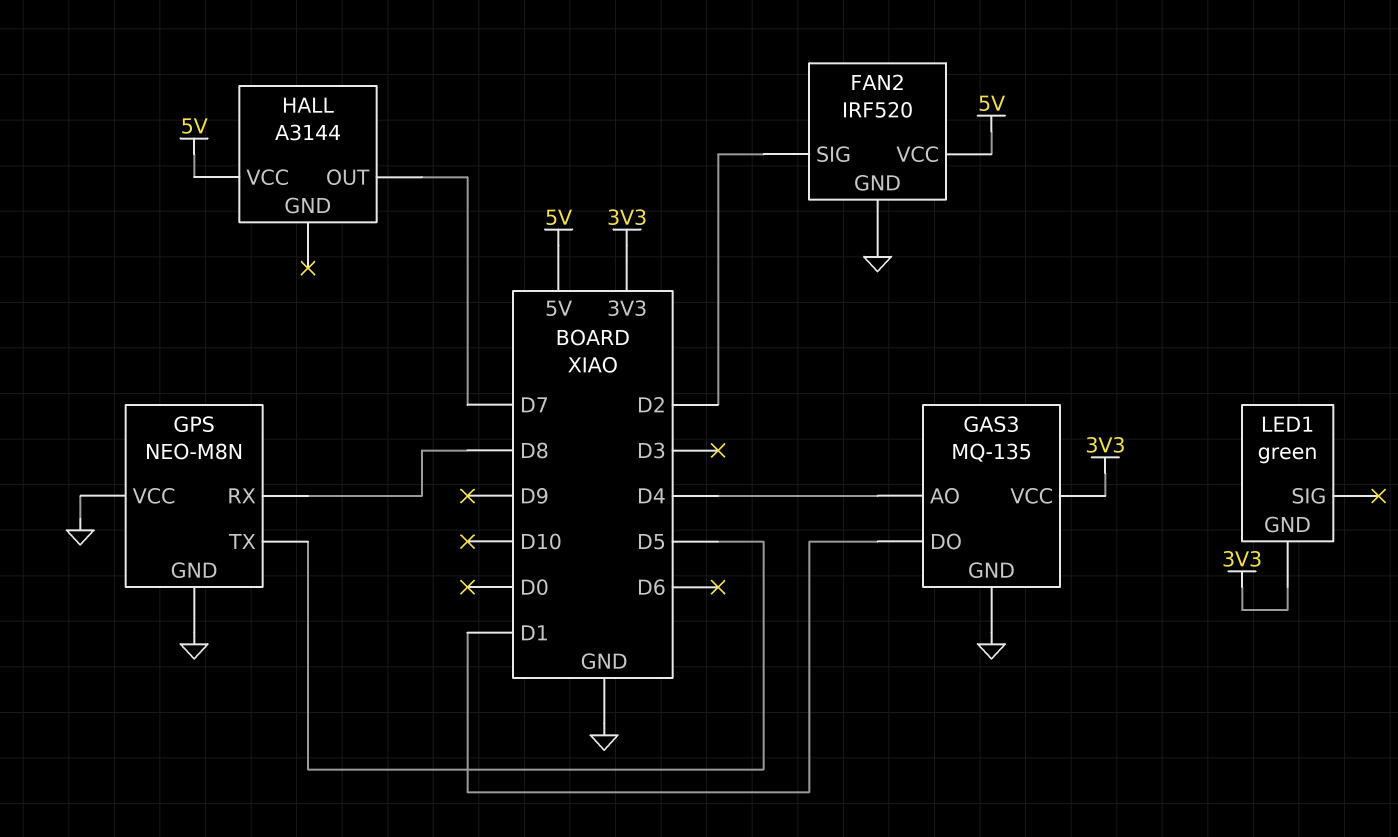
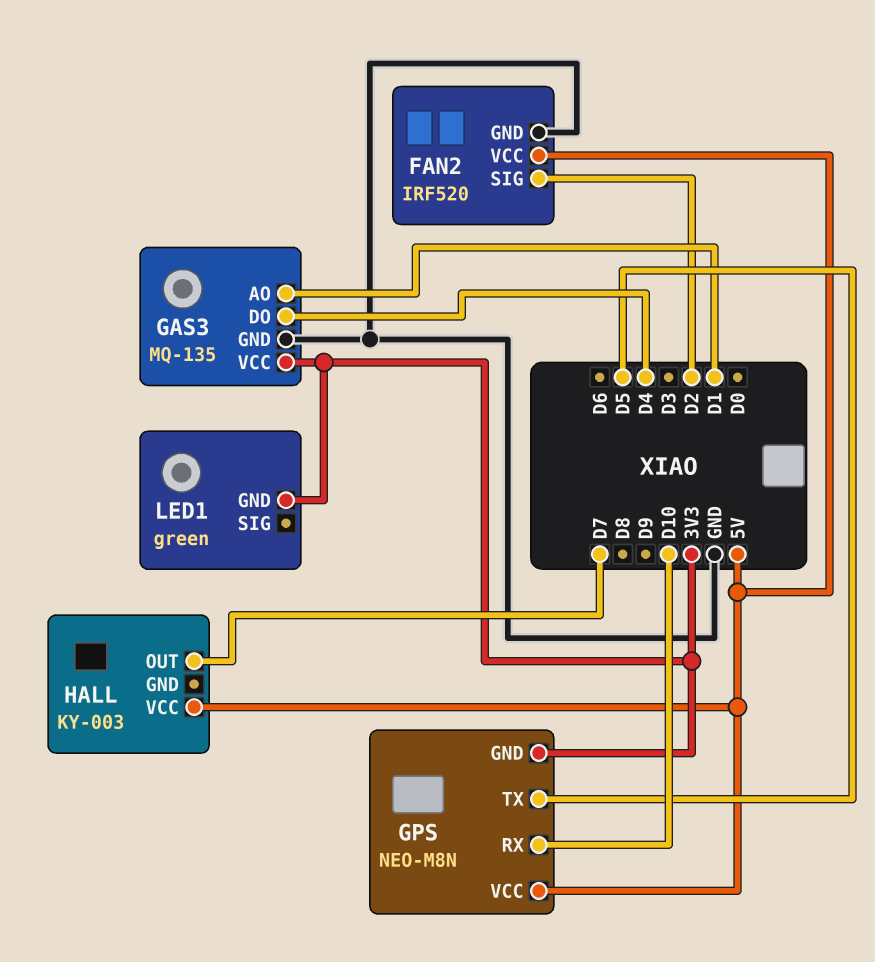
GAS3 pin AO: D4 -> D1
GAS3 pin DO: D1 -> D4
GPS pin GND: GND -> 3V3
GPS pin RX: D8 -> D10
GPS pin VCC: GND -> 5V
HALL: A3144 -> KY-003

